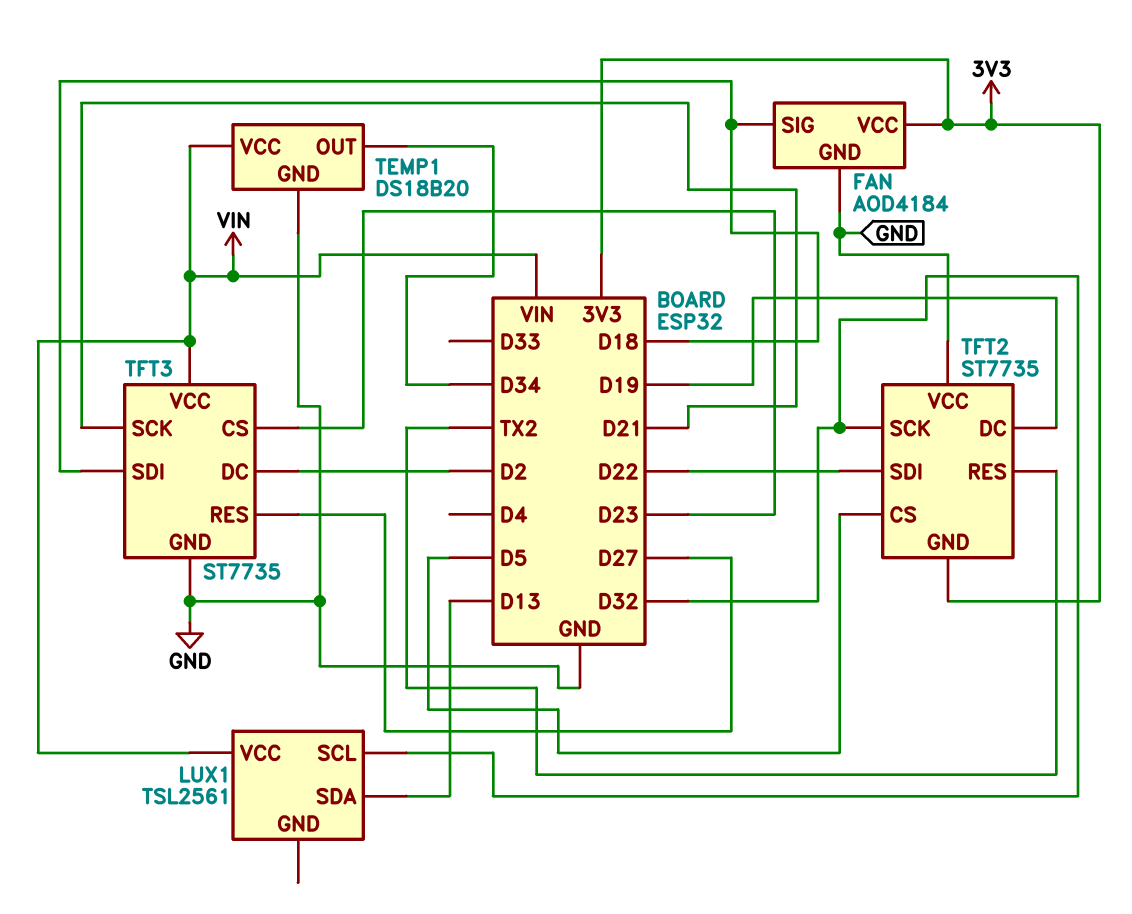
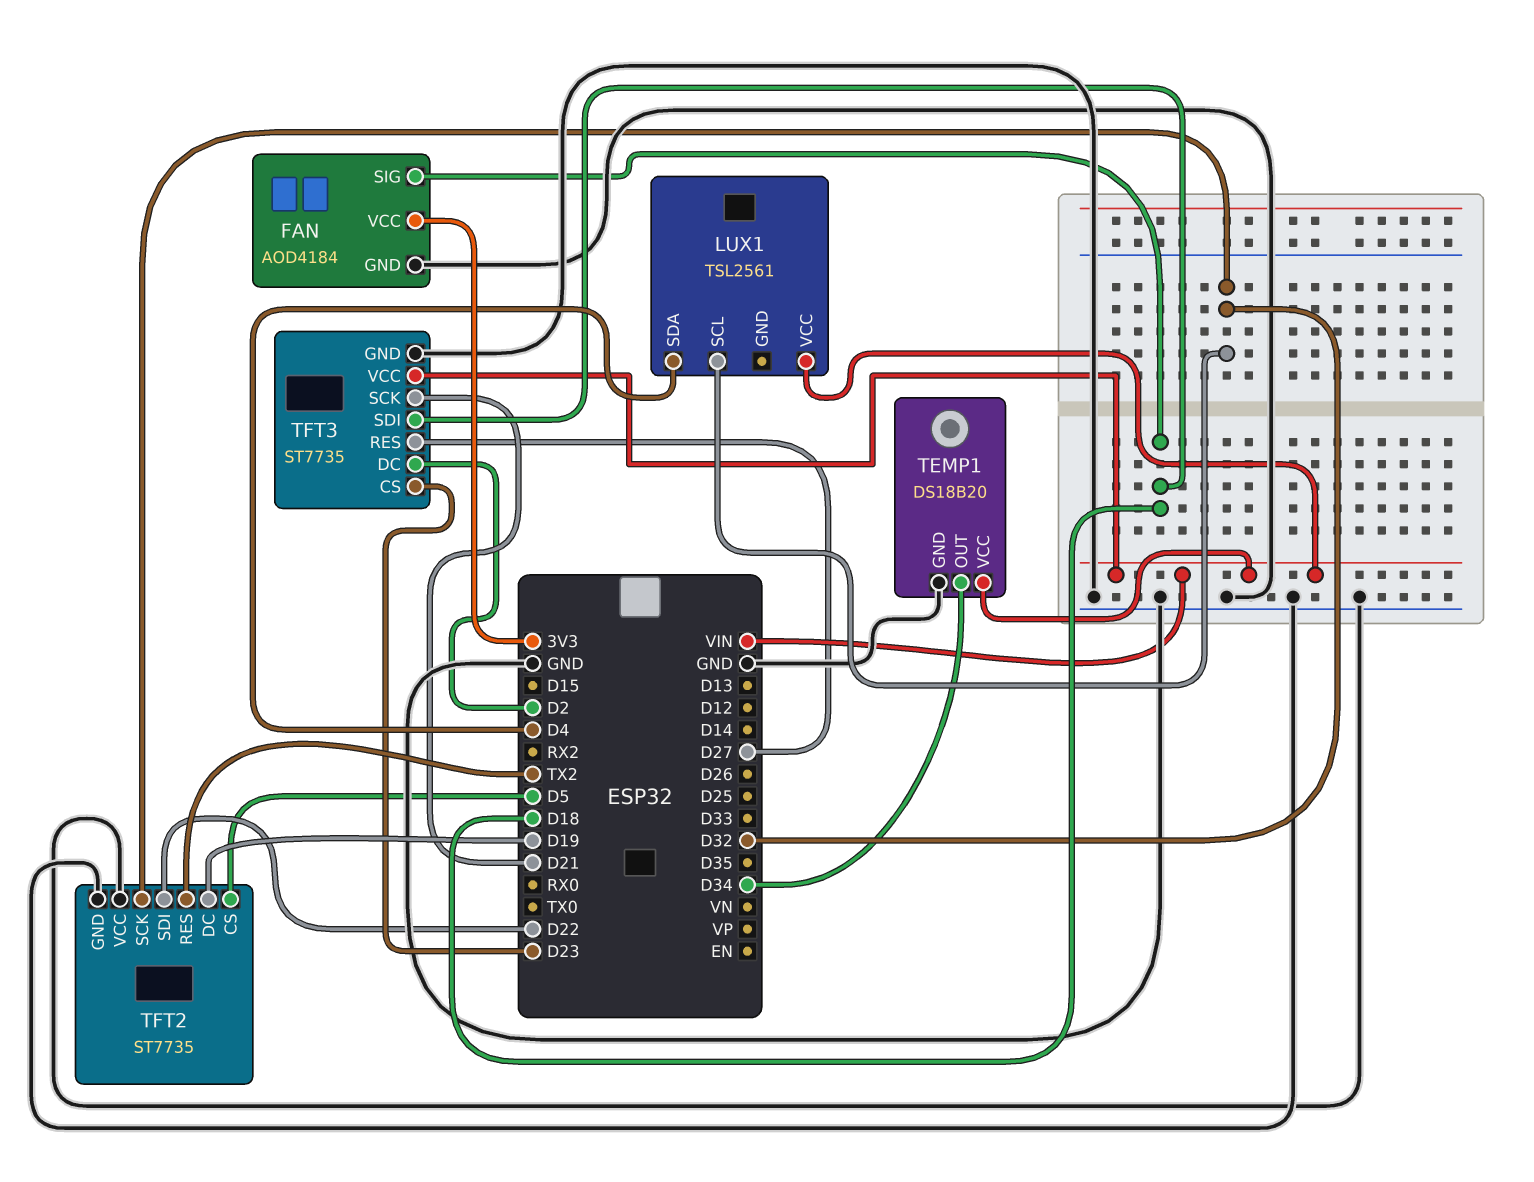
LUX1 pin SDA: D13 -> D4
TFT2 pin GND: 3V3 -> GND

